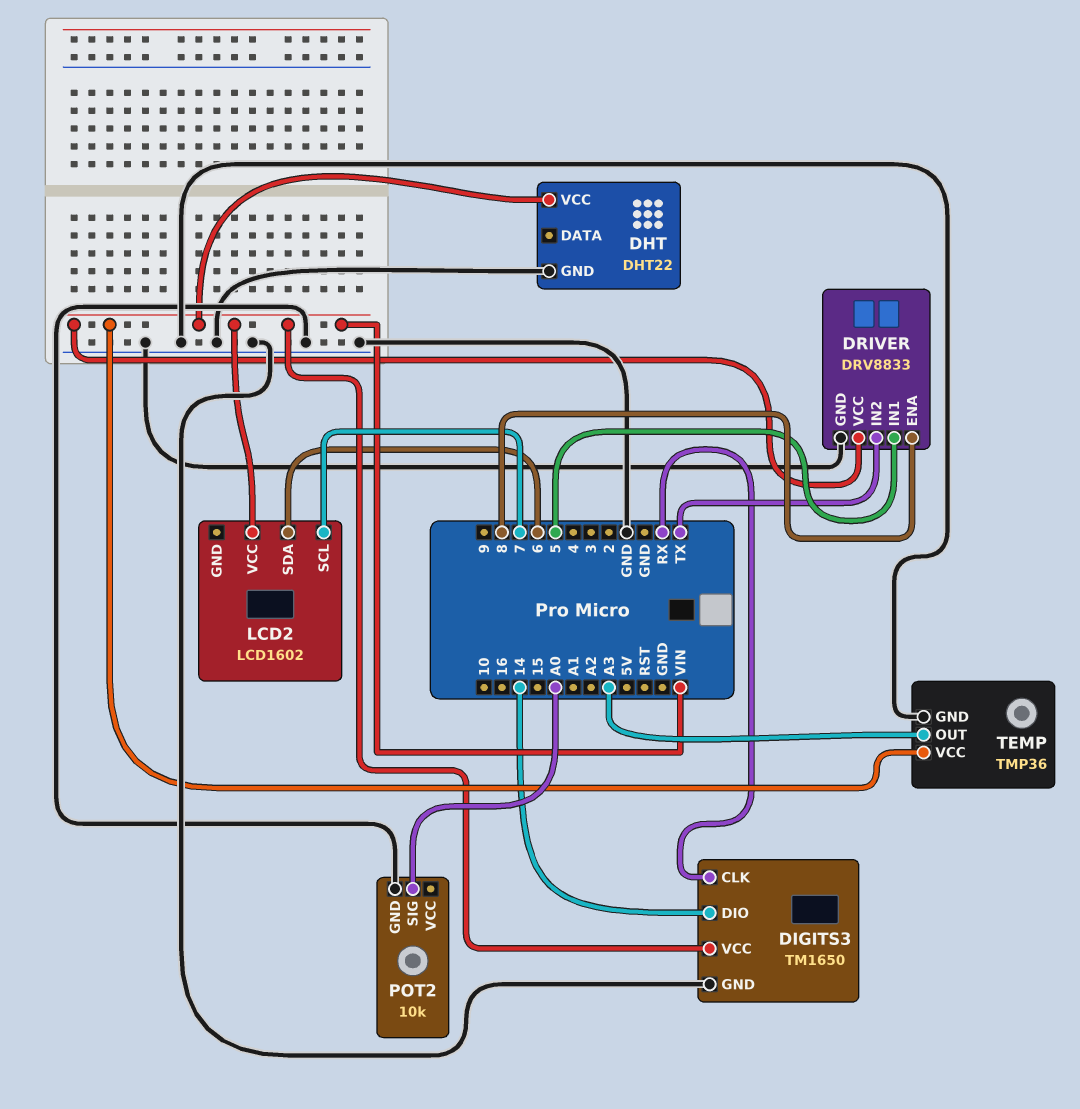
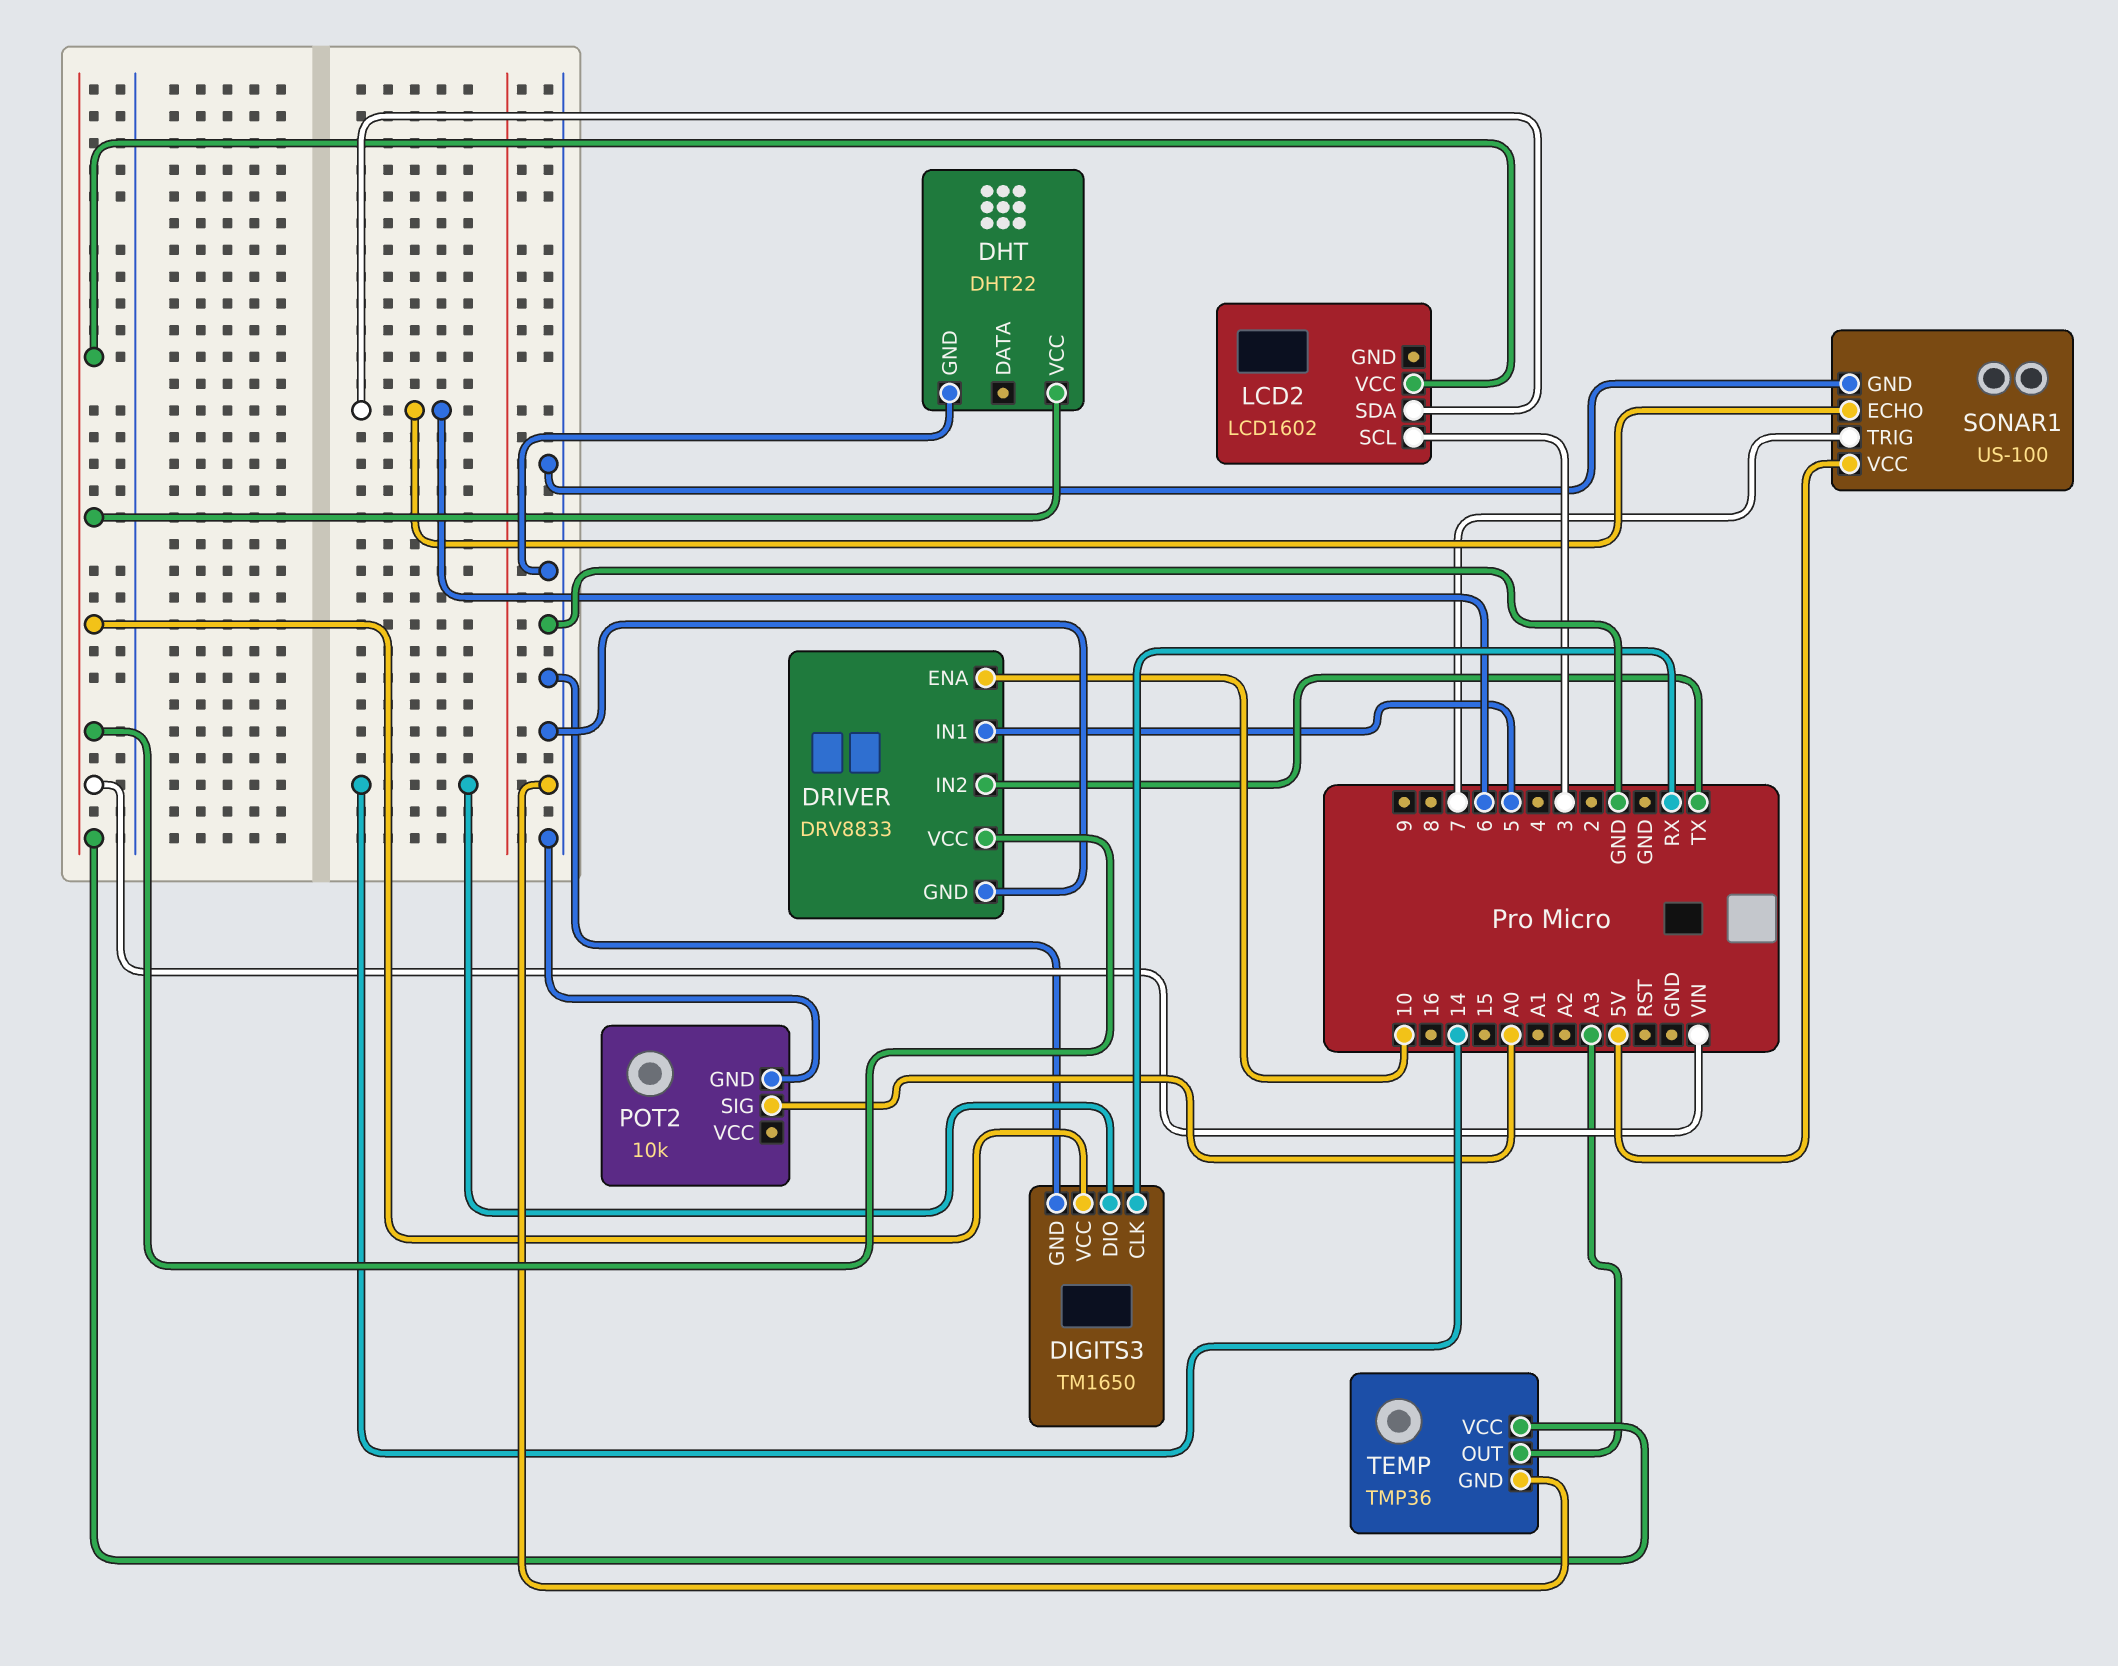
DRIVER pin ENA: 8 -> 10
LCD2 pin SCL: 7 -> 3
SONAR1: none -> US-100
SONAR1 pin ECHO: none -> 6
SONAR1 pin GND: none -> GND
SONAR1 pin TRIG: none -> 7
SONAR1 pin VCC: none -> 5V

